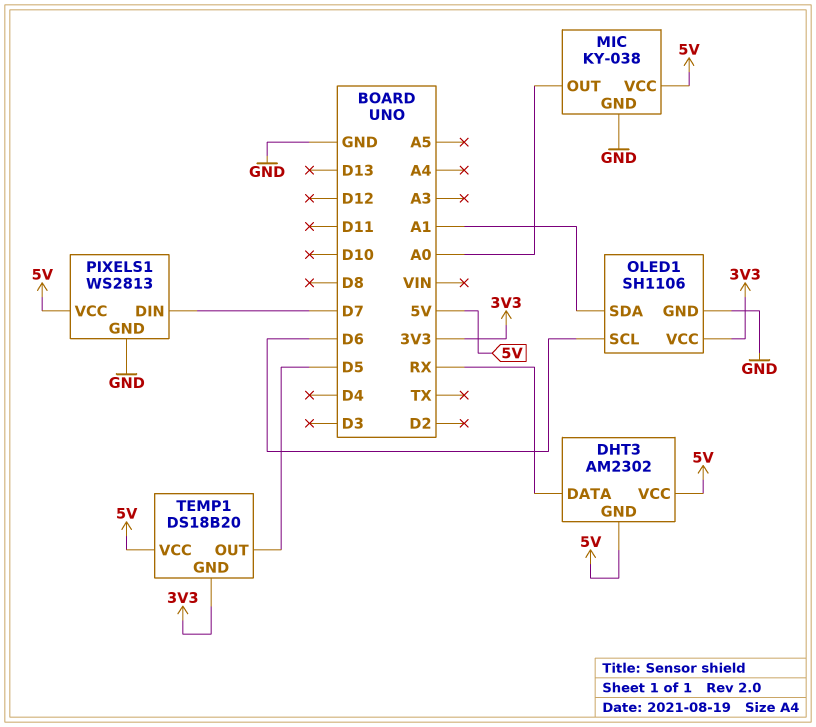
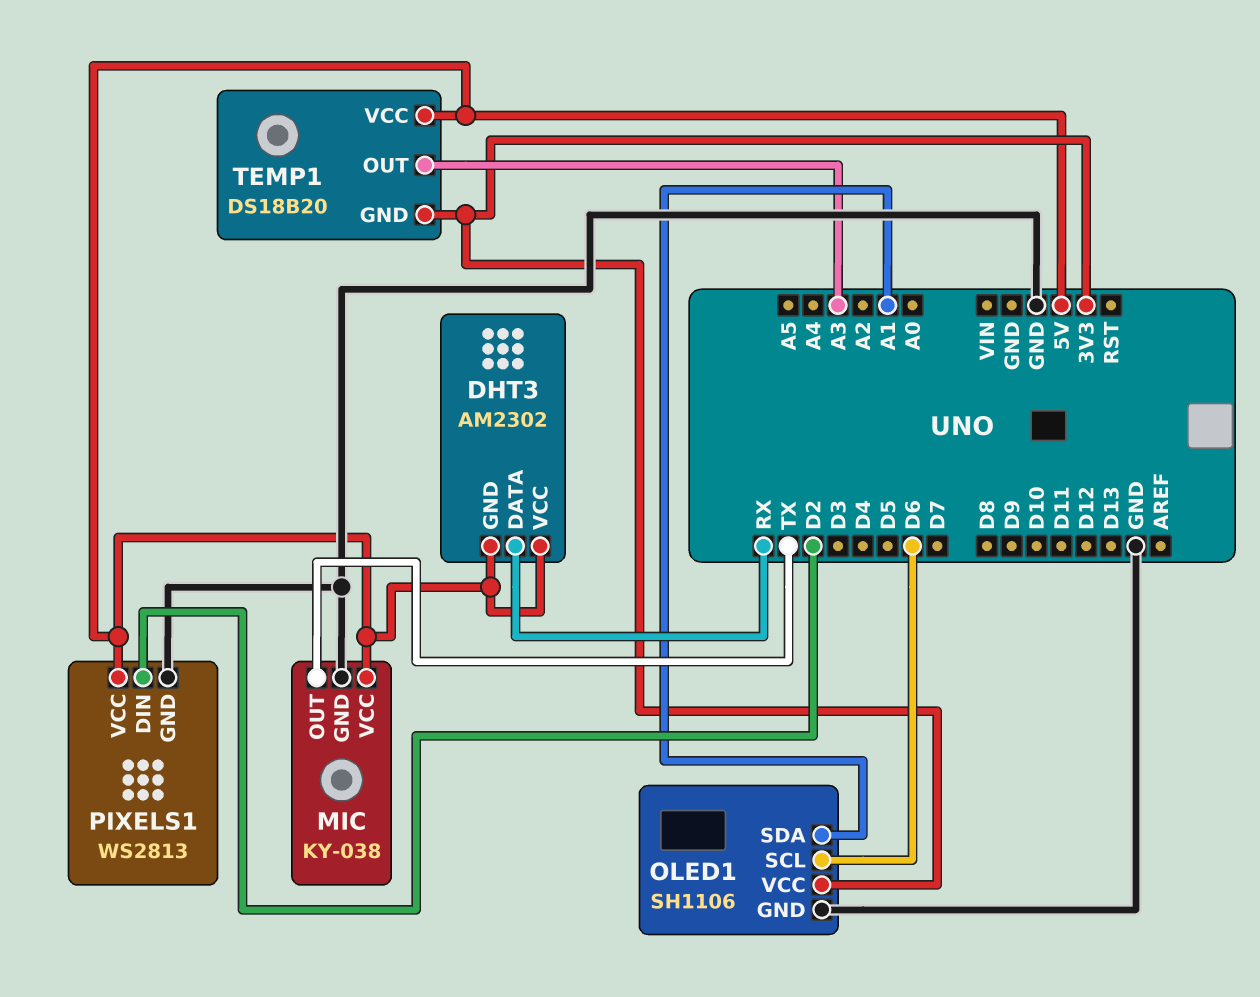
MIC pin OUT: A0 -> TX
PIXELS1 pin DIN: D7 -> D2
TEMP1 pin OUT: D5 -> A3

